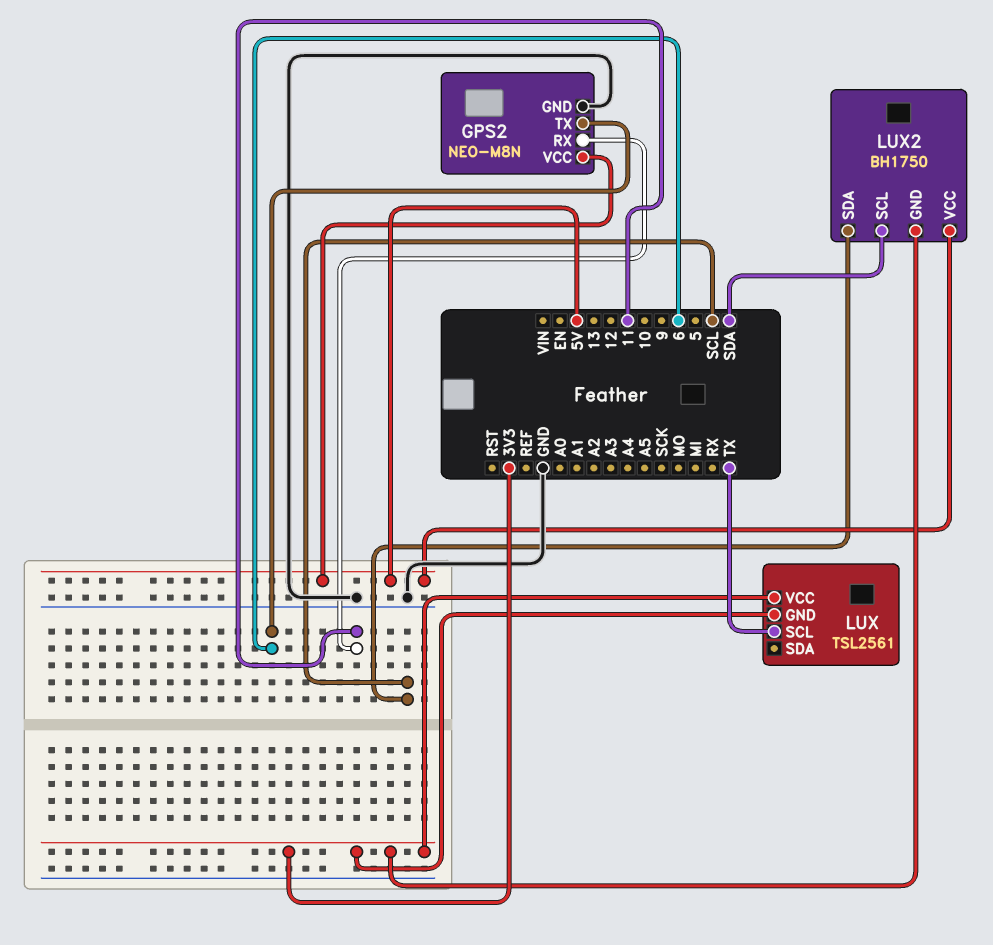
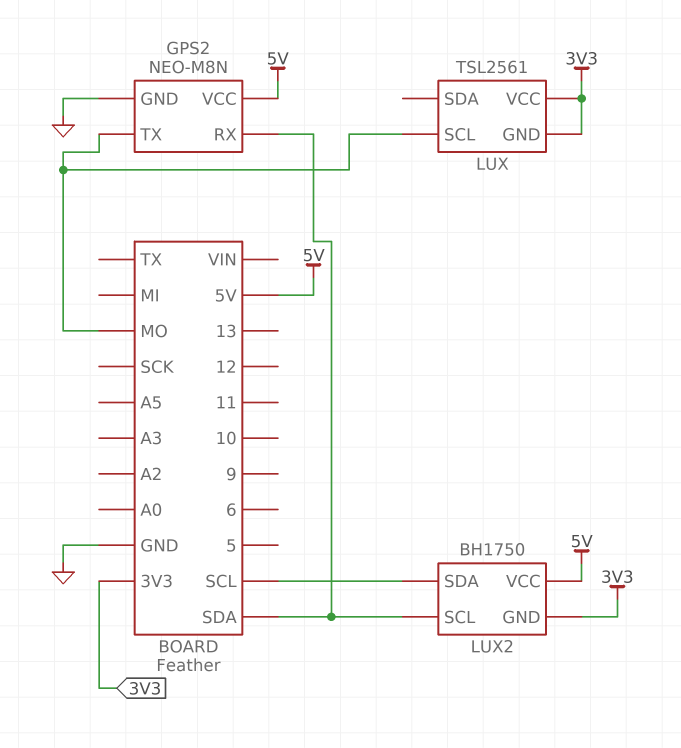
GPS2 pin RX: 11 -> SDA
GPS2 pin TX: 6 -> MO
LUX pin SCL: TX -> MO

